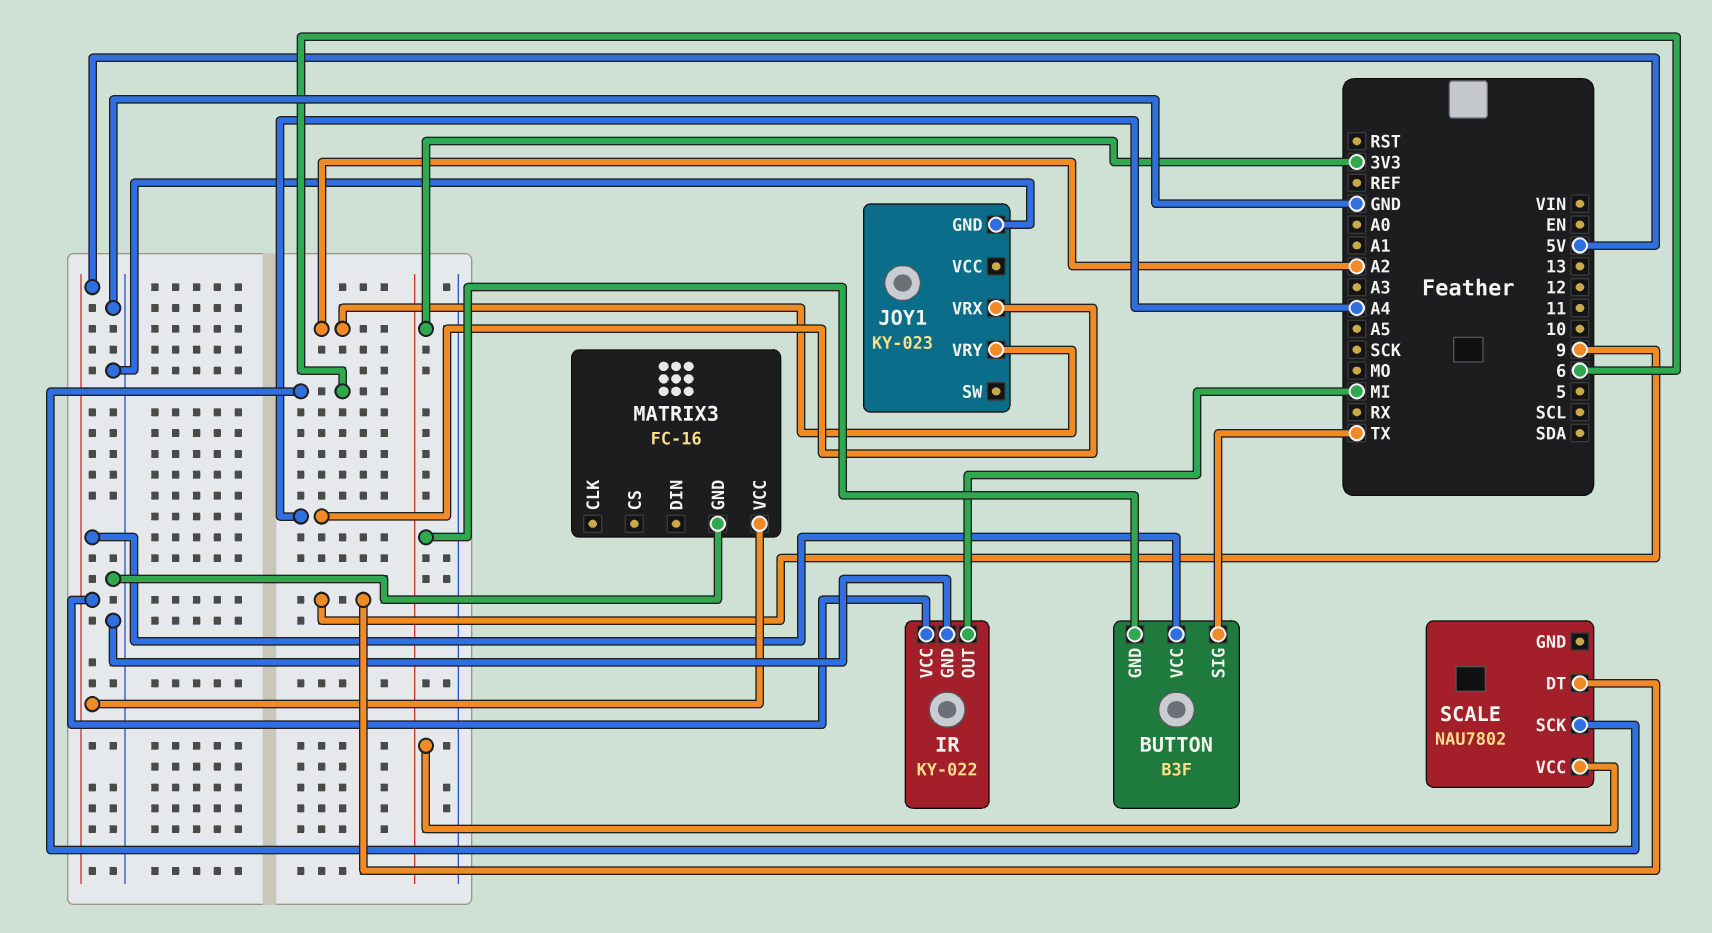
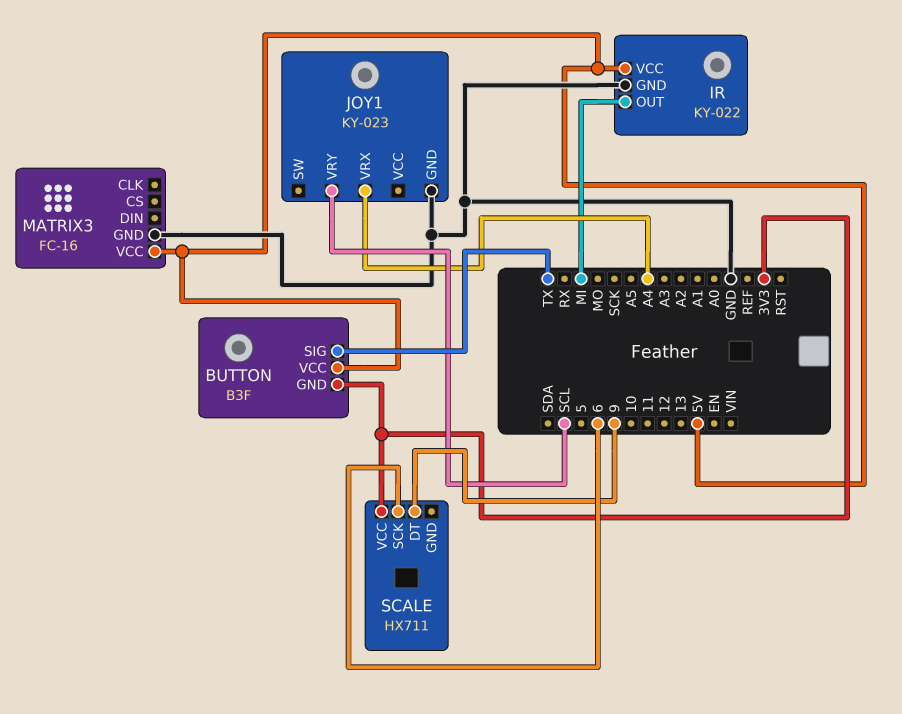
JOY1 pin VRY: A2 -> SCL
SCALE: NAU7802 -> HX711

